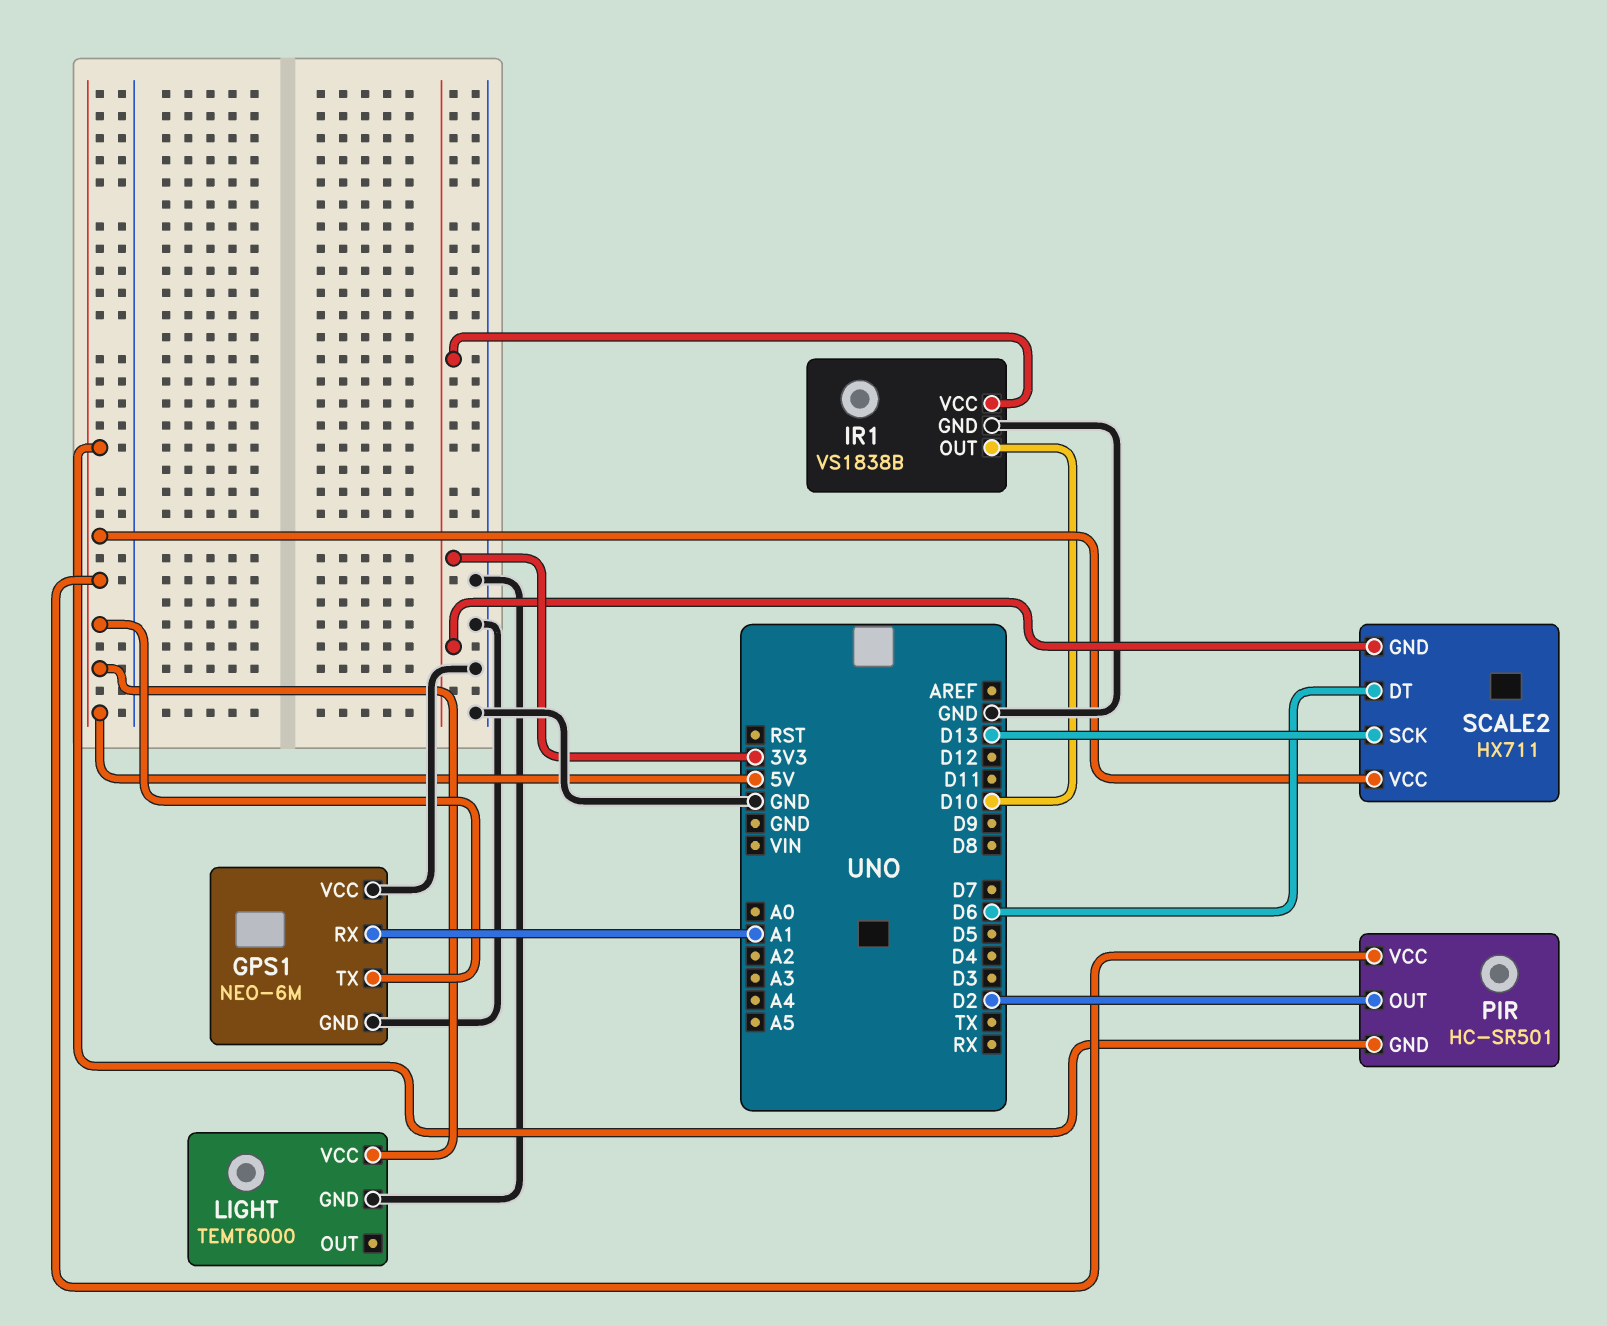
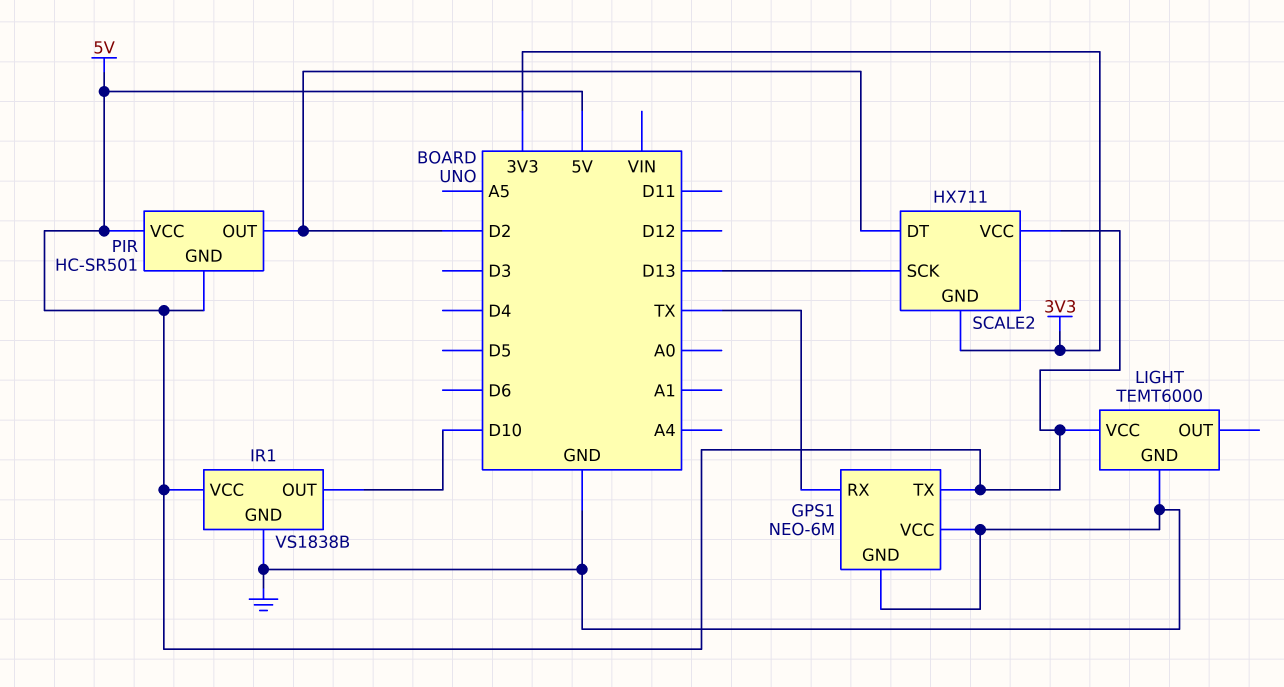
GPS1 pin RX: A1 -> TX
IR1 pin VCC: 3V3 -> 5V
SCALE2 pin DT: D6 -> D2

